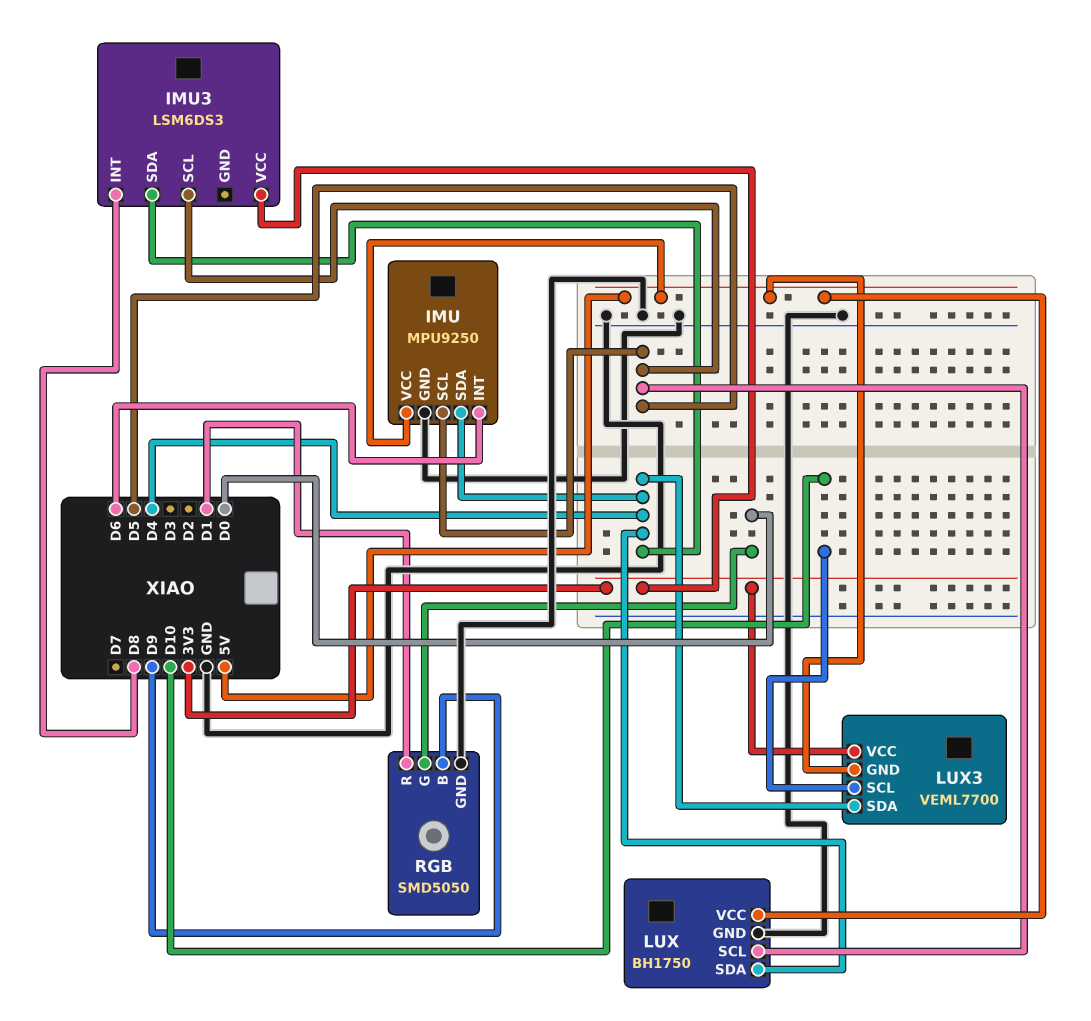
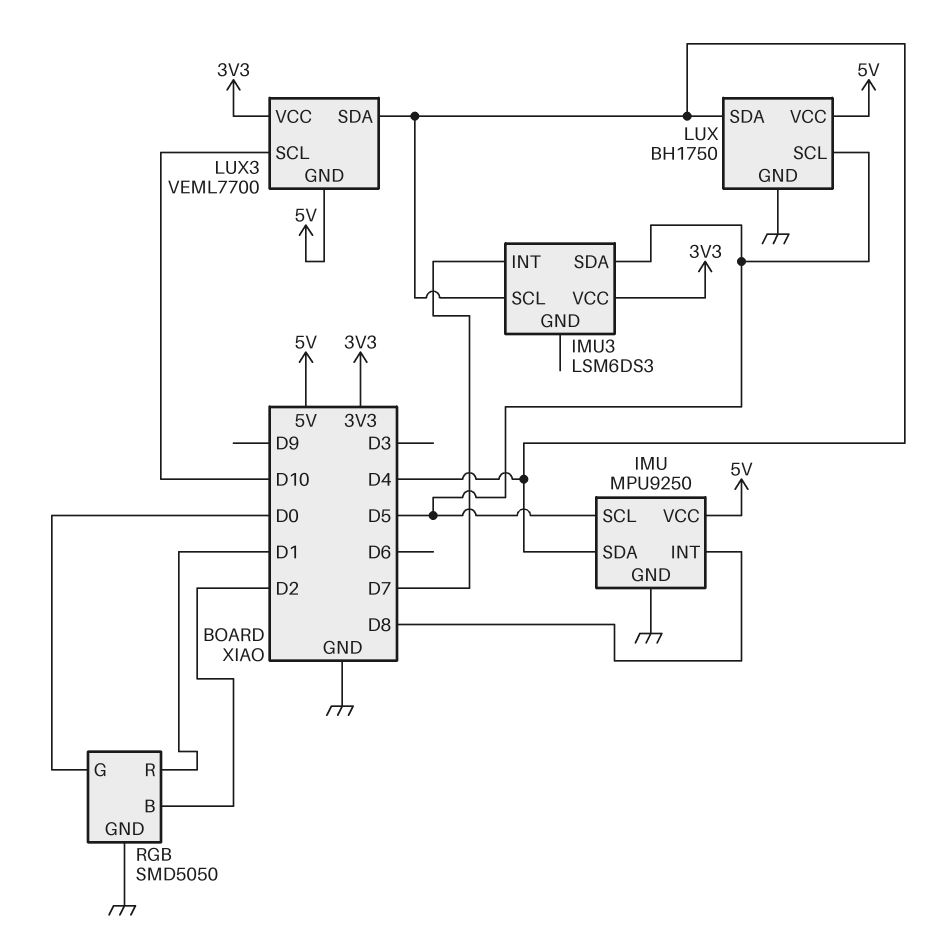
IMU pin INT: D6 -> D8
IMU3 pin INT: D8 -> D7
IMU3 pin SCL: D5 -> D4
IMU3 pin SDA: D4 -> D5
RGB pin B: D9 -> D2

